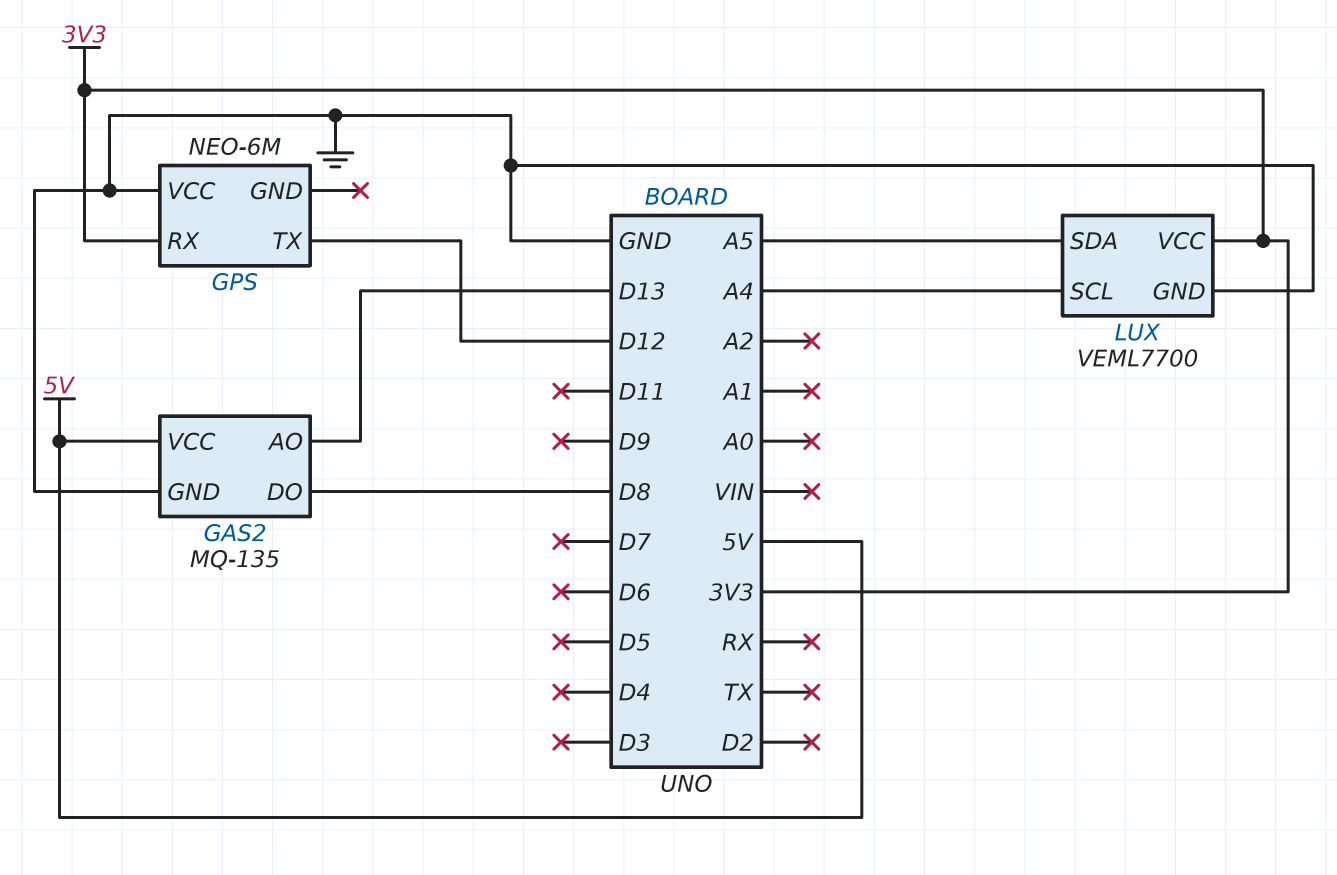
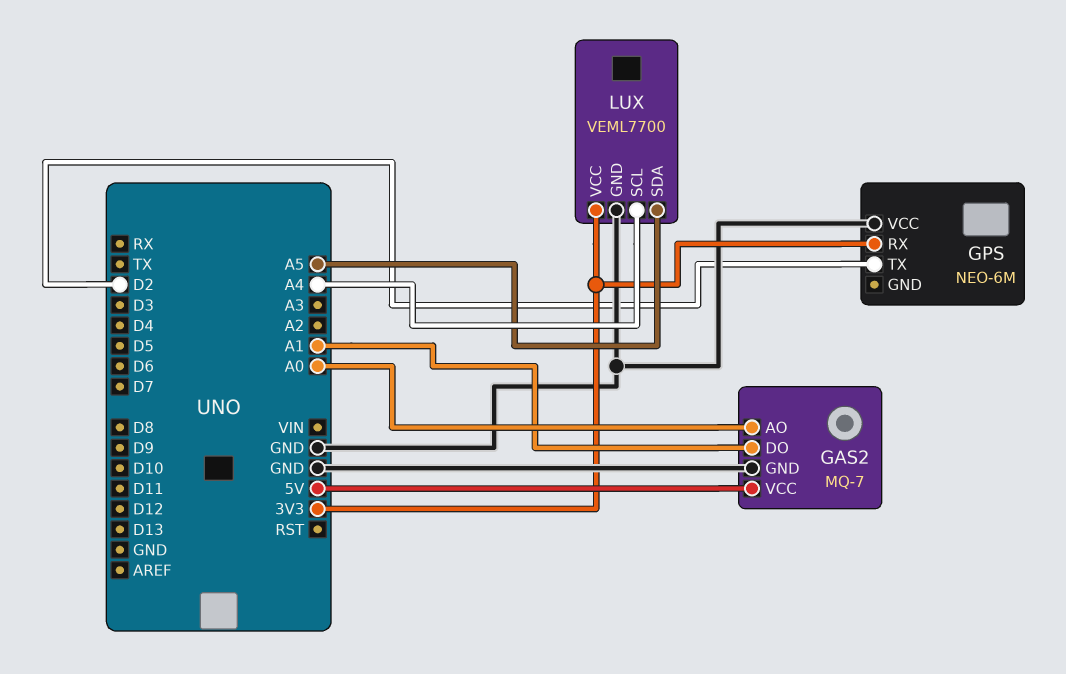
GAS2: MQ-135 -> MQ-7
GAS2 pin AO: D13 -> A0
GAS2 pin DO: D8 -> A1
GPS pin TX: D12 -> D2

